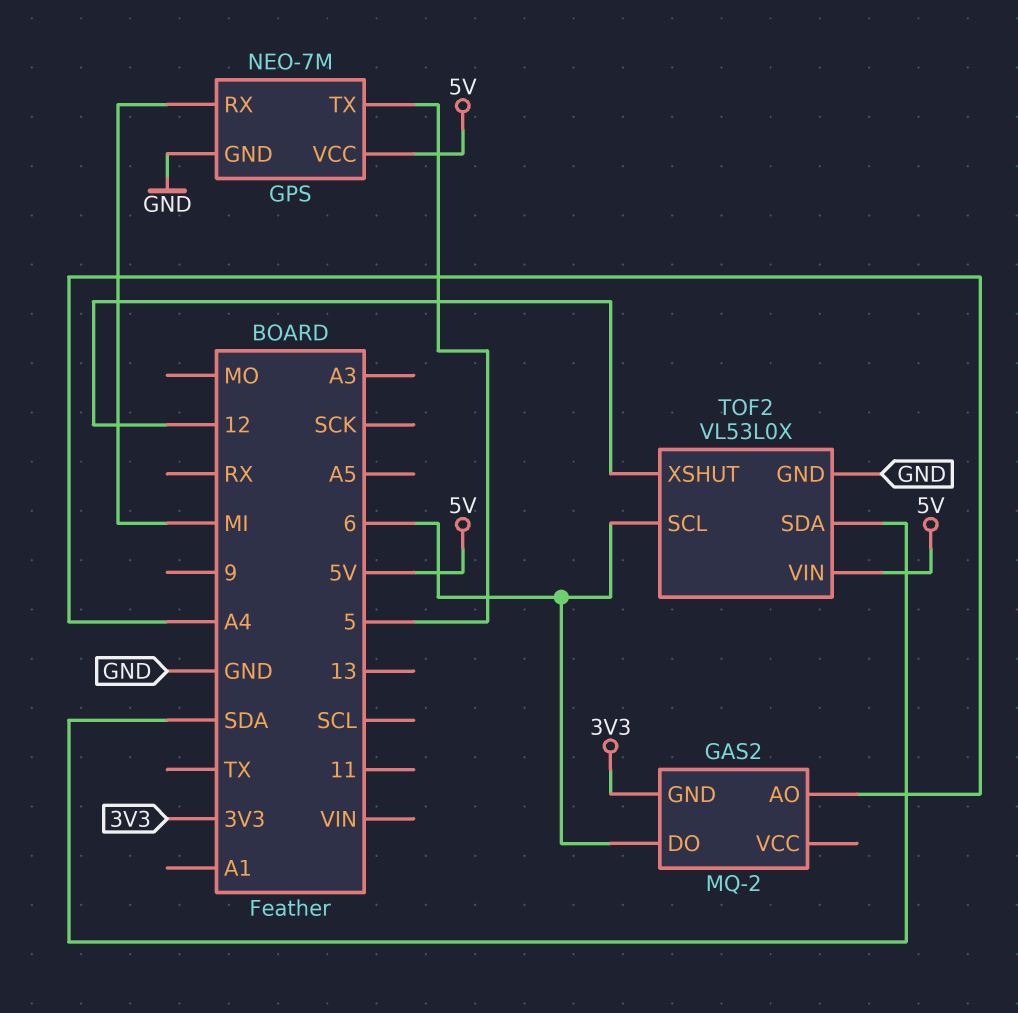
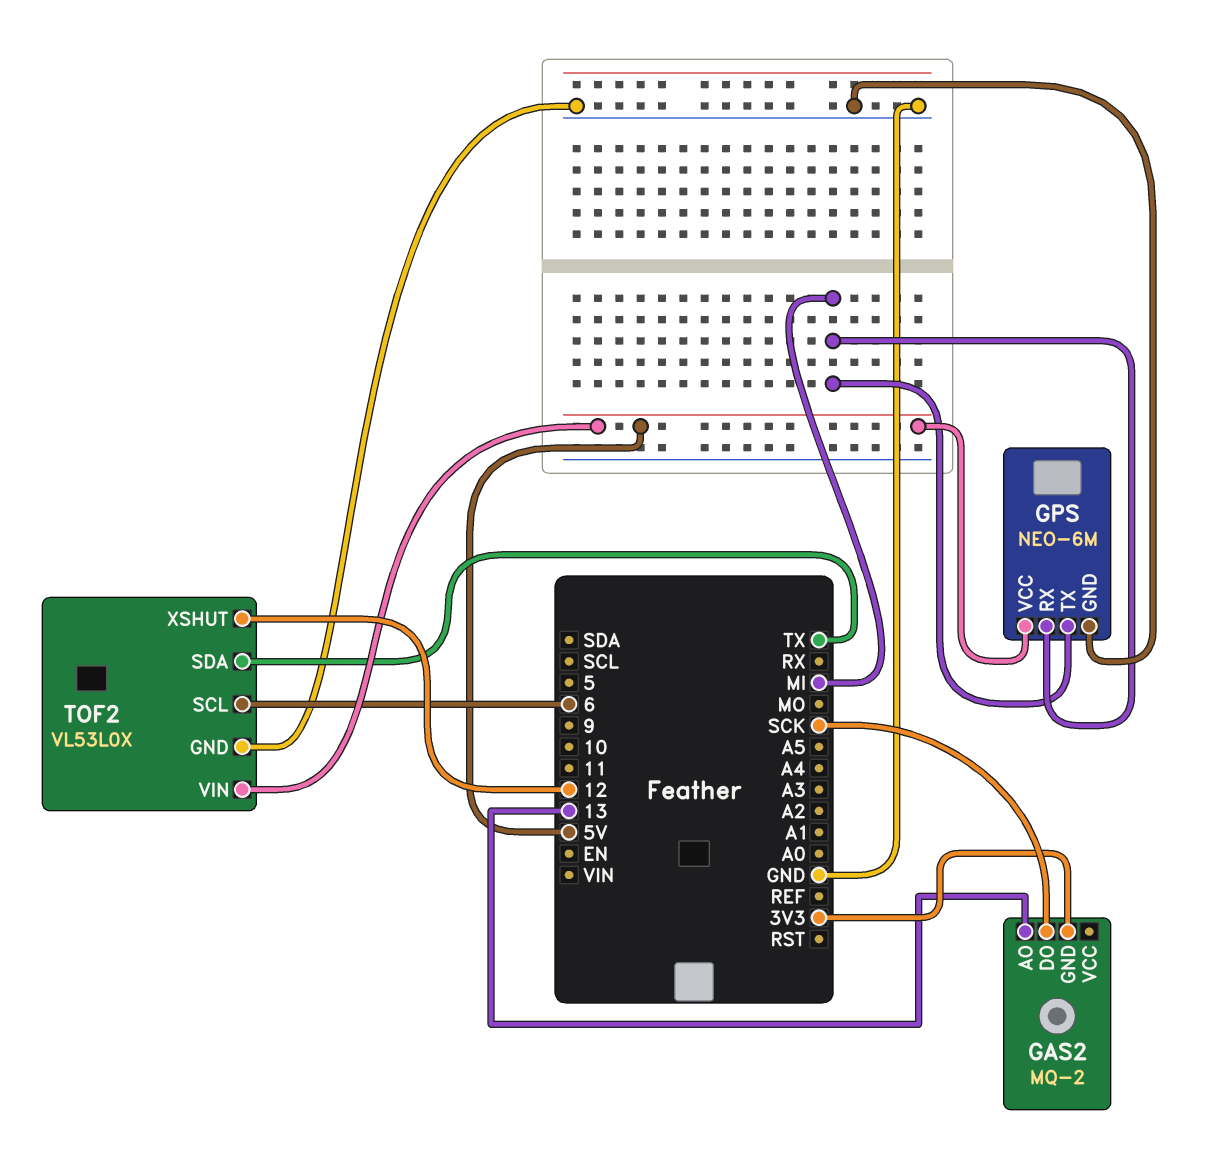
GAS2 pin AO: A4 -> 13
GAS2 pin DO: 6 -> SCK
GPS: NEO-7M -> NEO-6M
GPS pin TX: 5 -> MI
TOF2 pin SDA: SDA -> TX

